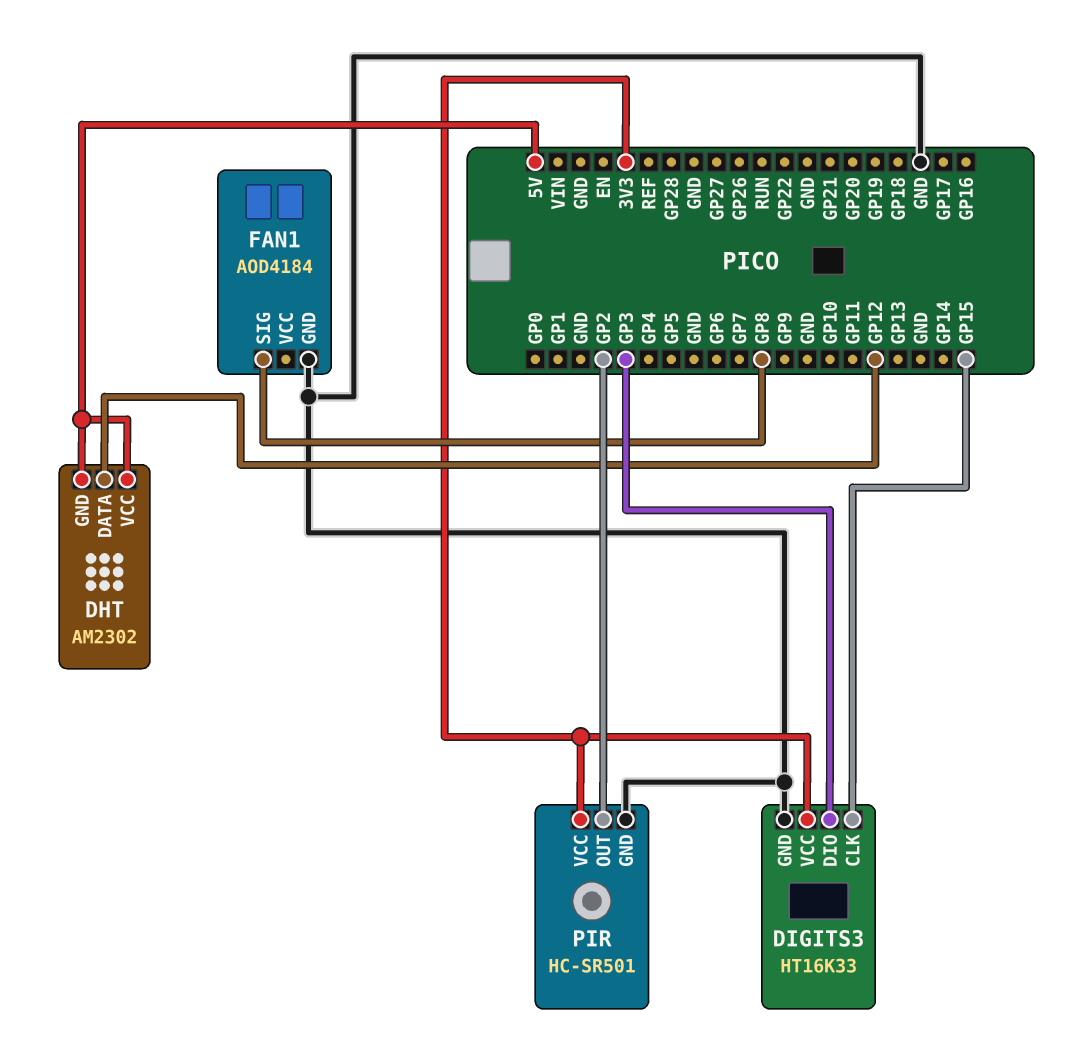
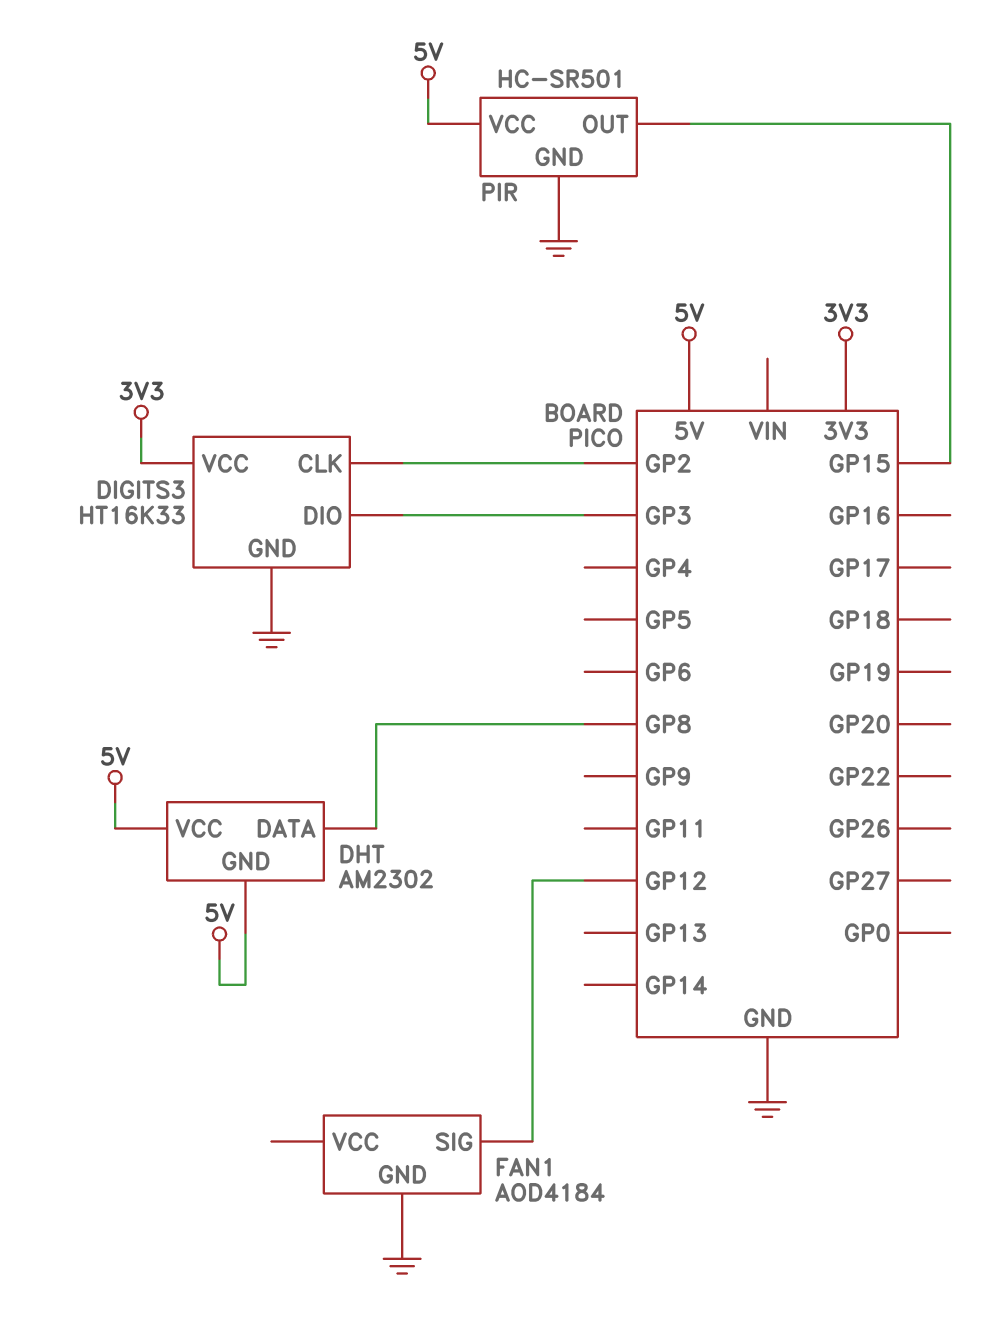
DHT pin DATA: GP12 -> GP8
DIGITS3 pin CLK: GP15 -> GP2
FAN1 pin SIG: GP8 -> GP12
PIR pin OUT: GP2 -> GP15
PIR pin VCC: 3V3 -> 5V

